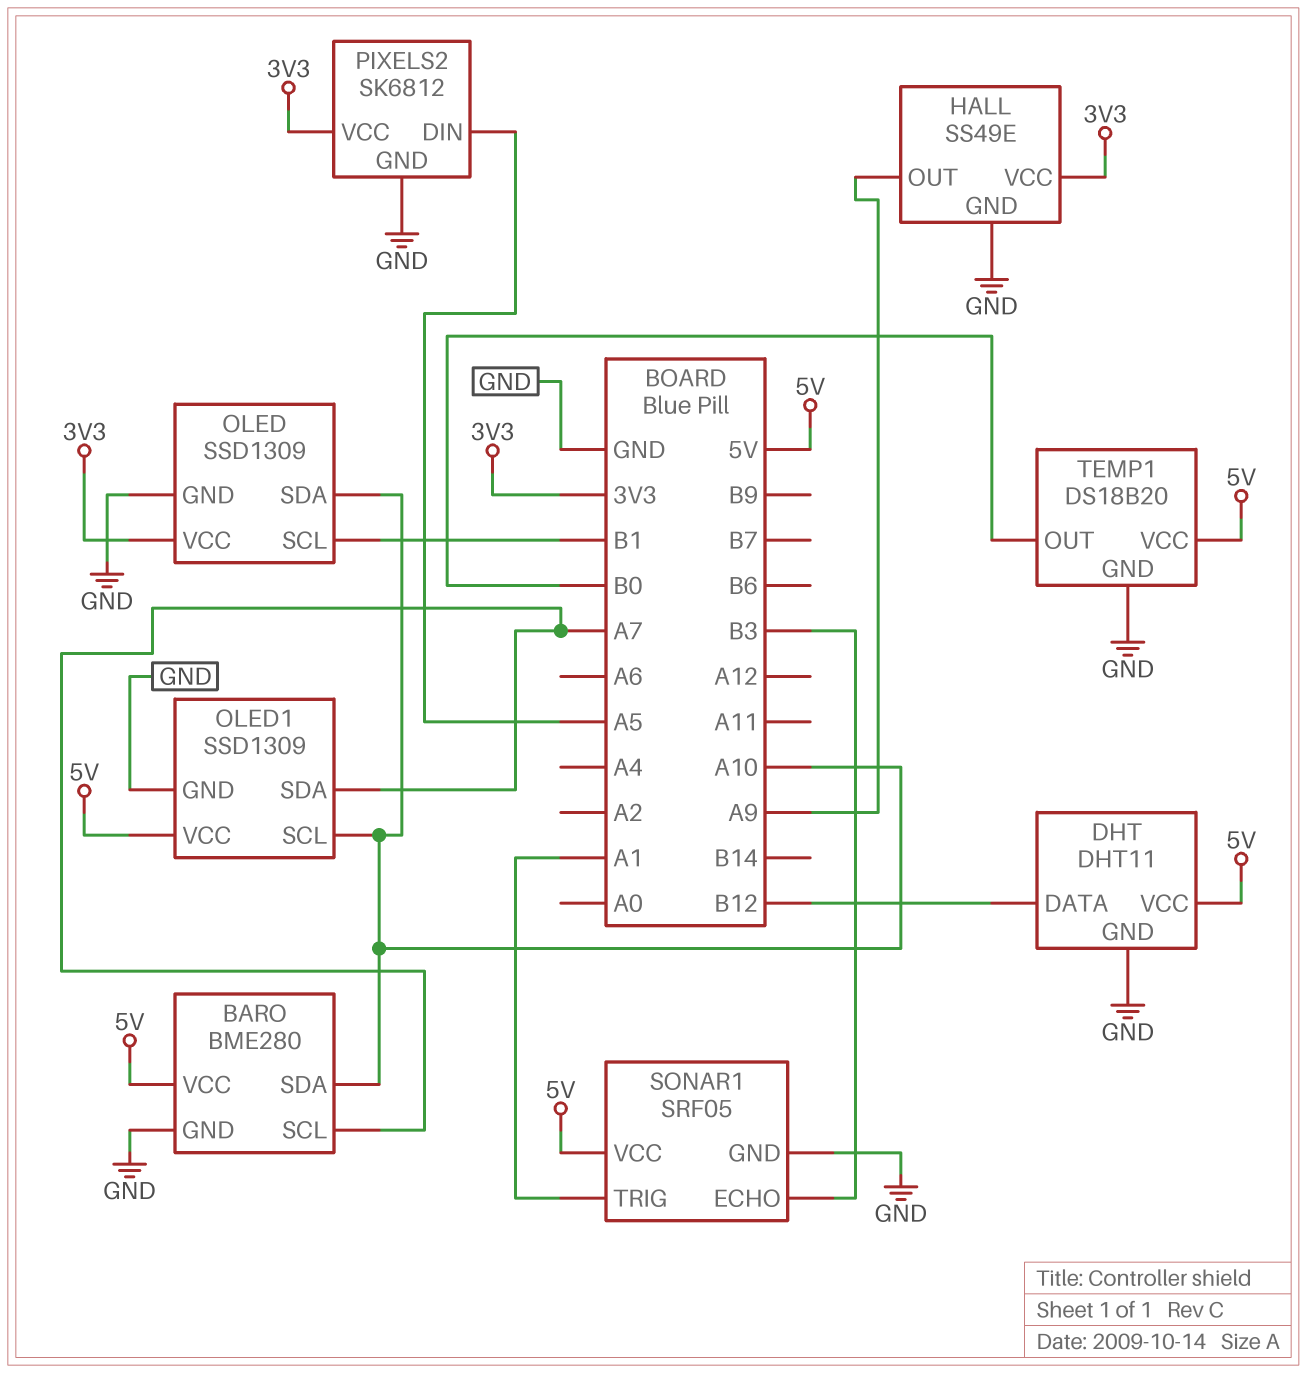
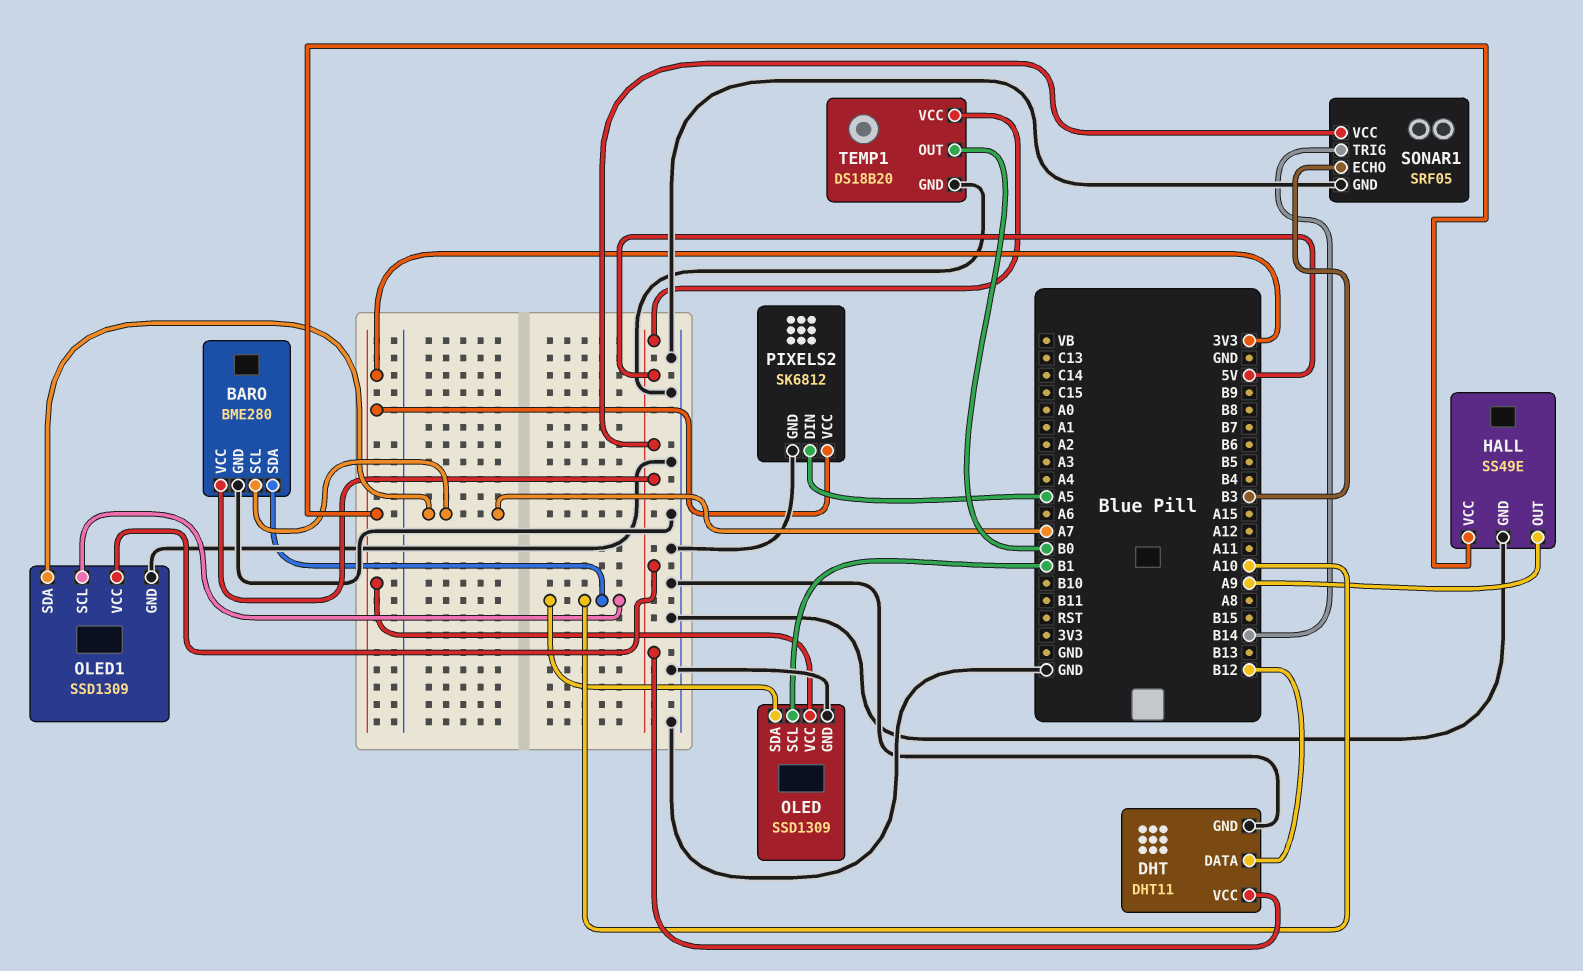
SONAR1 pin TRIG: A1 -> B14

